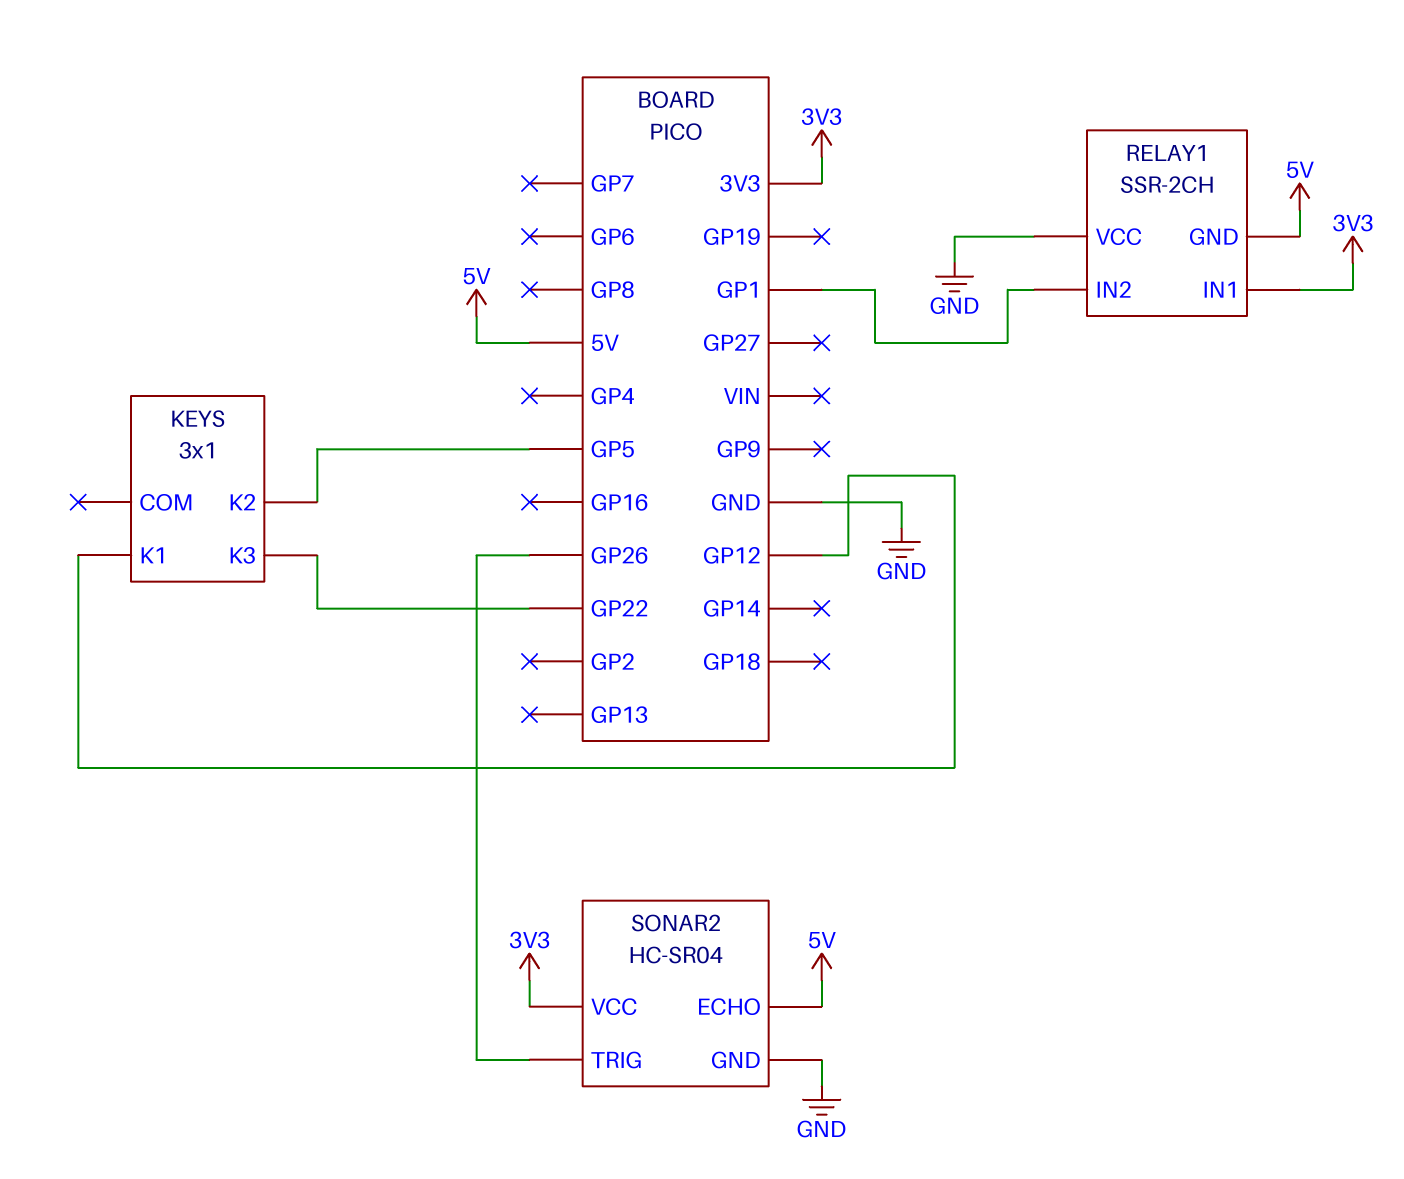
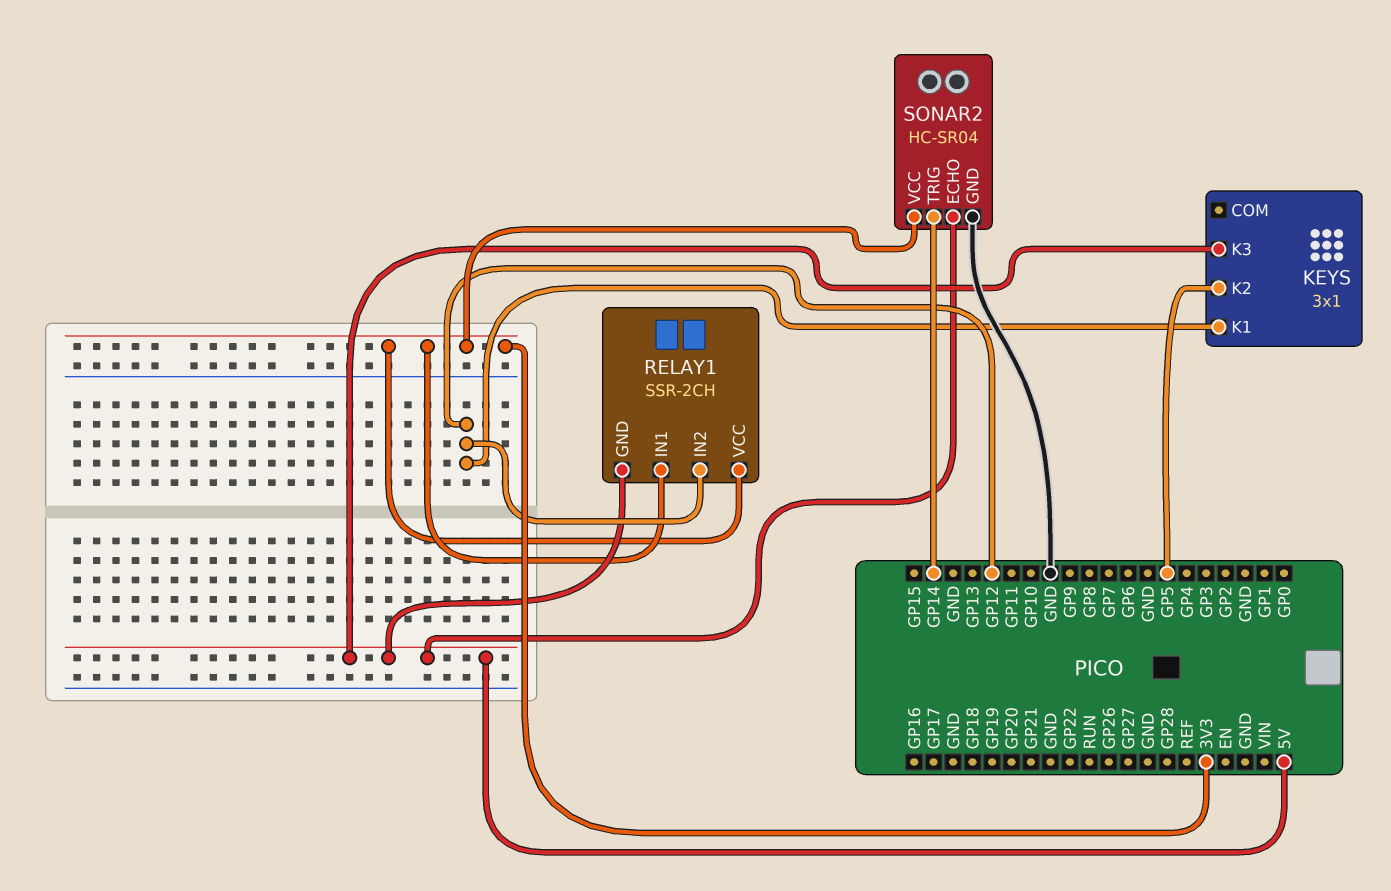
KEYS pin K3: GP22 -> 5V
RELAY1 pin IN2: GP1 -> GP12
RELAY1 pin VCC: GND -> 3V3
SONAR2 pin TRIG: GP26 -> GP14

